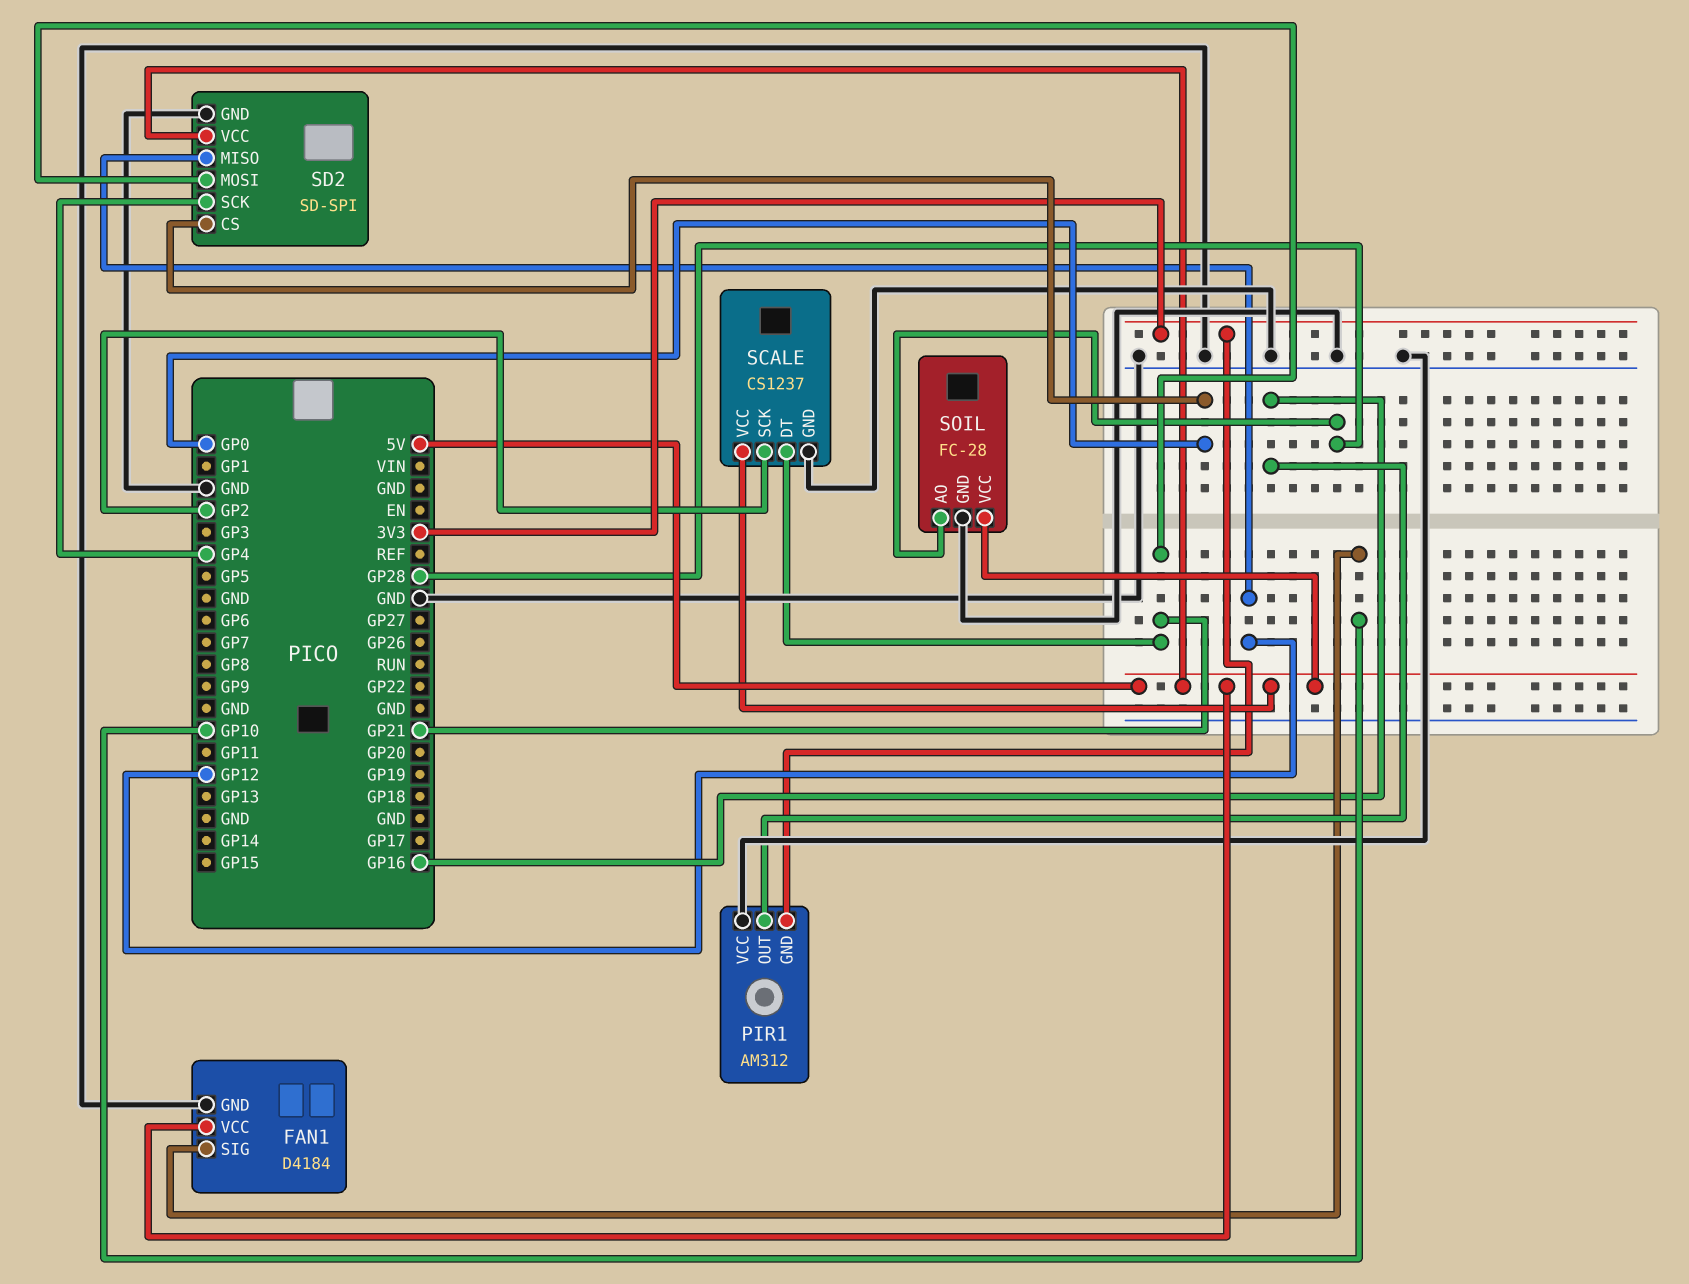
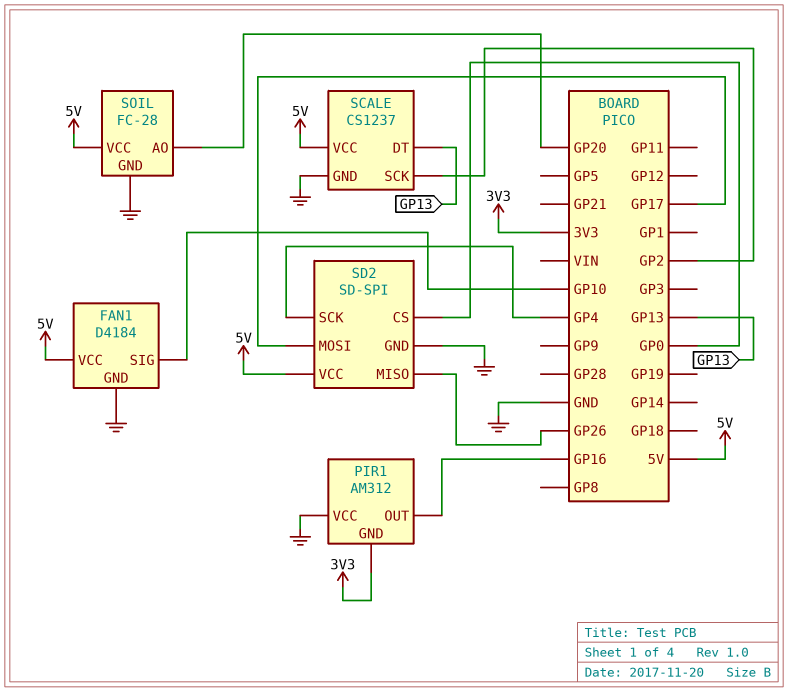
SCALE pin DT: GP21 -> GP13
SD2 pin MISO: GP12 -> GP26
SD2 pin MOSI: GP21 -> GP17
SOIL pin AO: GP28 -> GP20

